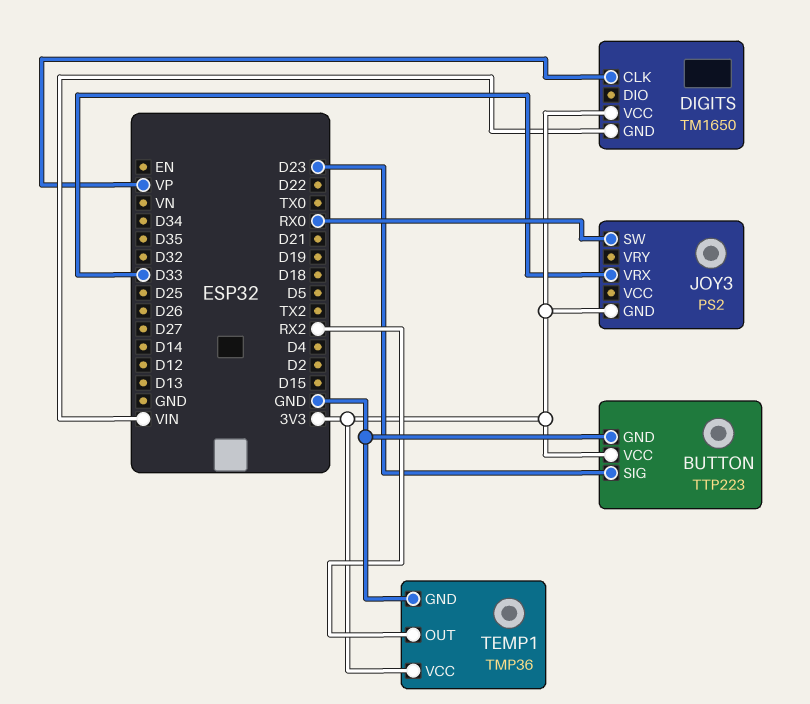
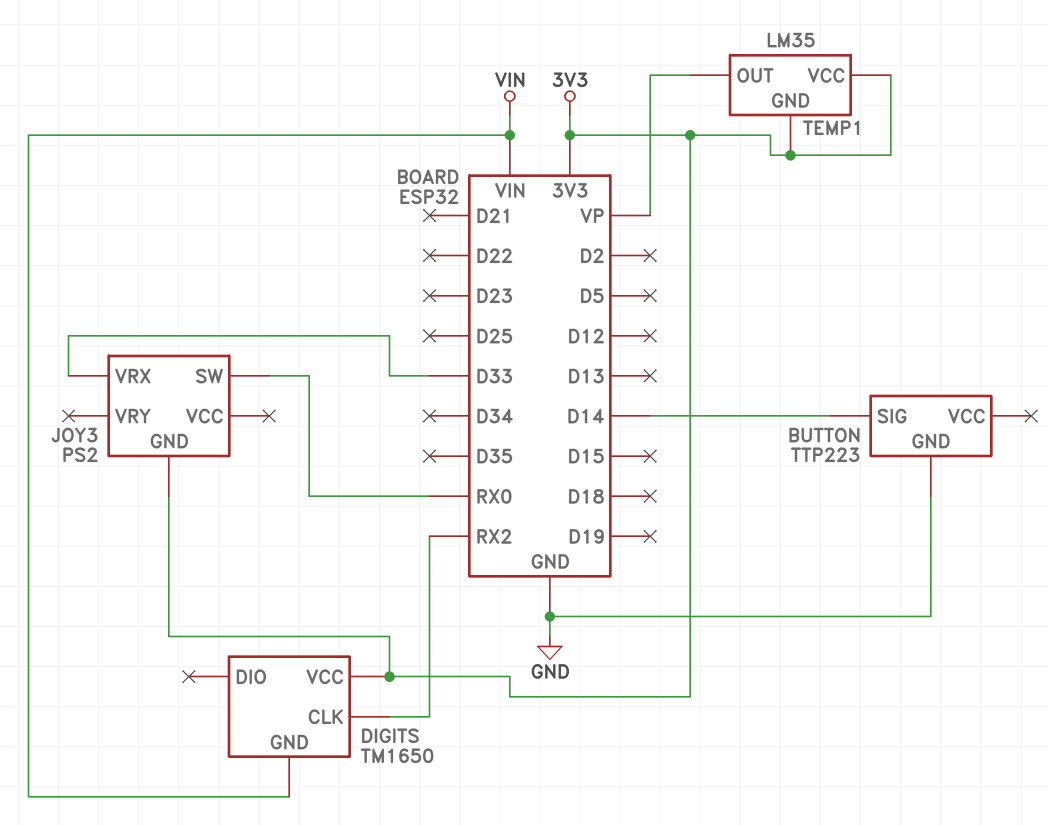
BUTTON pin SIG: D23 -> D14
BUTTON pin VCC: 3V3 -> none
DIGITS pin CLK: VP -> RX2
TEMP1: TMP36 -> LM35
TEMP1 pin GND: GND -> 3V3
TEMP1 pin OUT: RX2 -> VP

